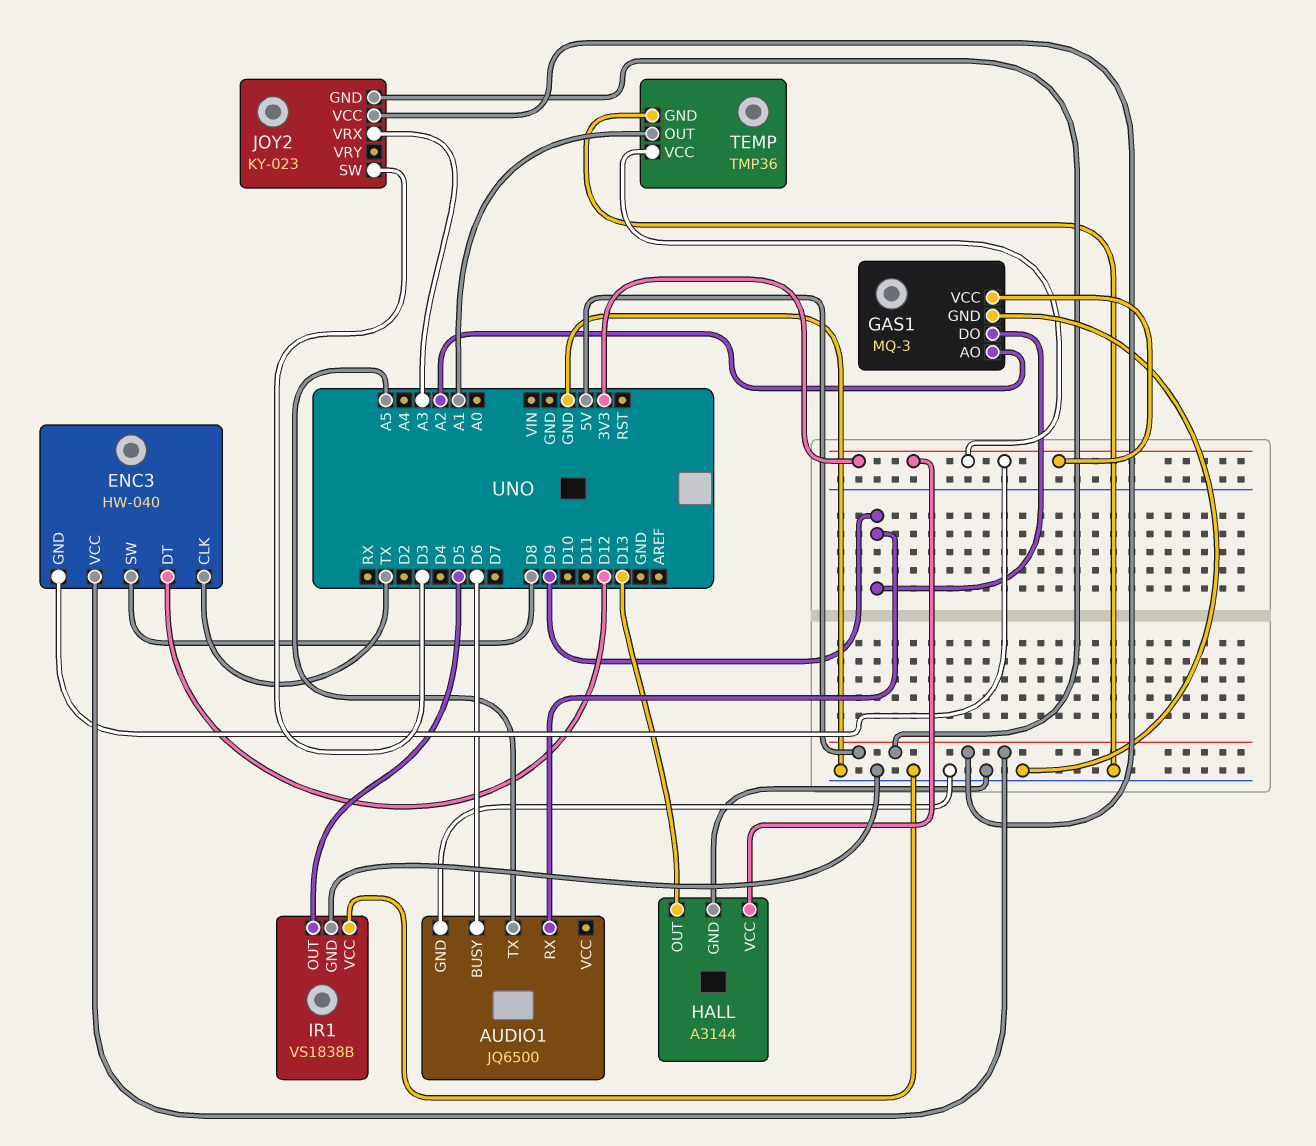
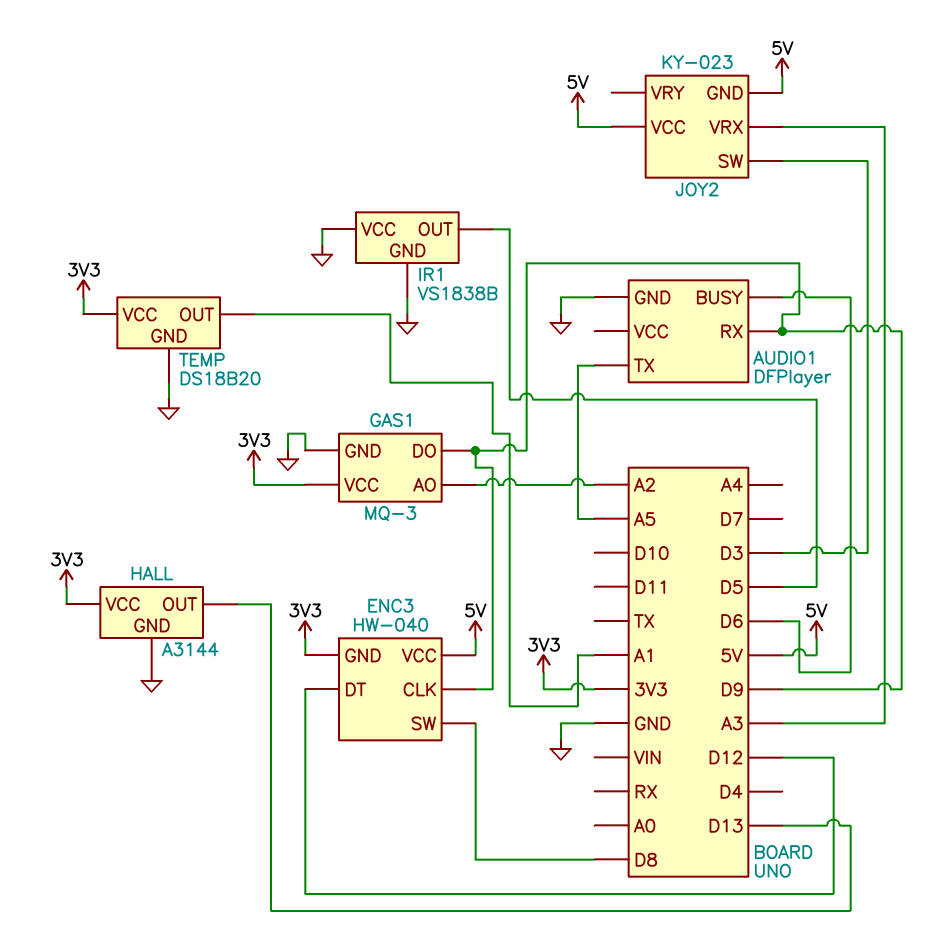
AUDIO1: JQ6500 -> DFPlayer
ENC3 pin CLK: TX -> D9
TEMP: TMP36 -> DS18B20

